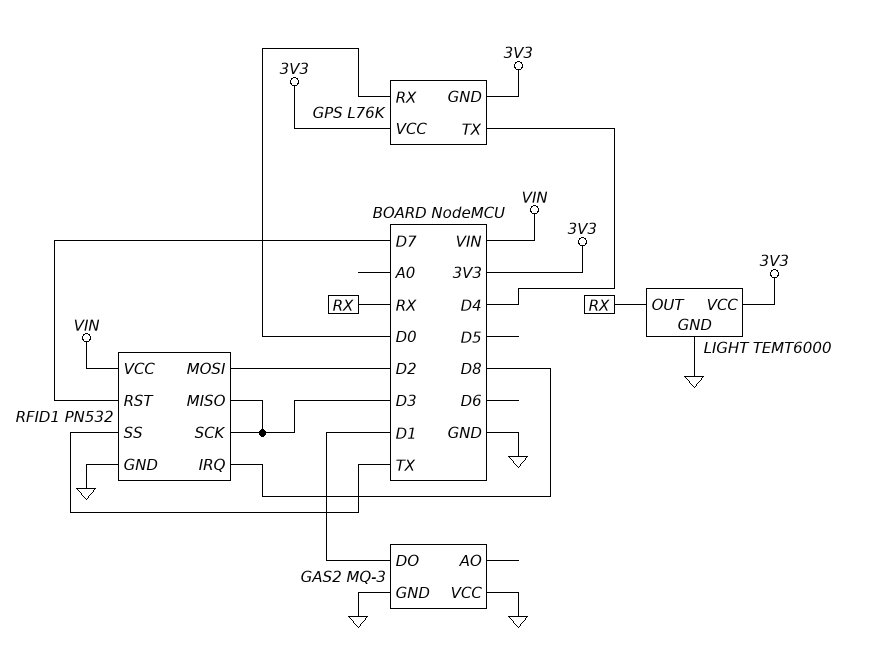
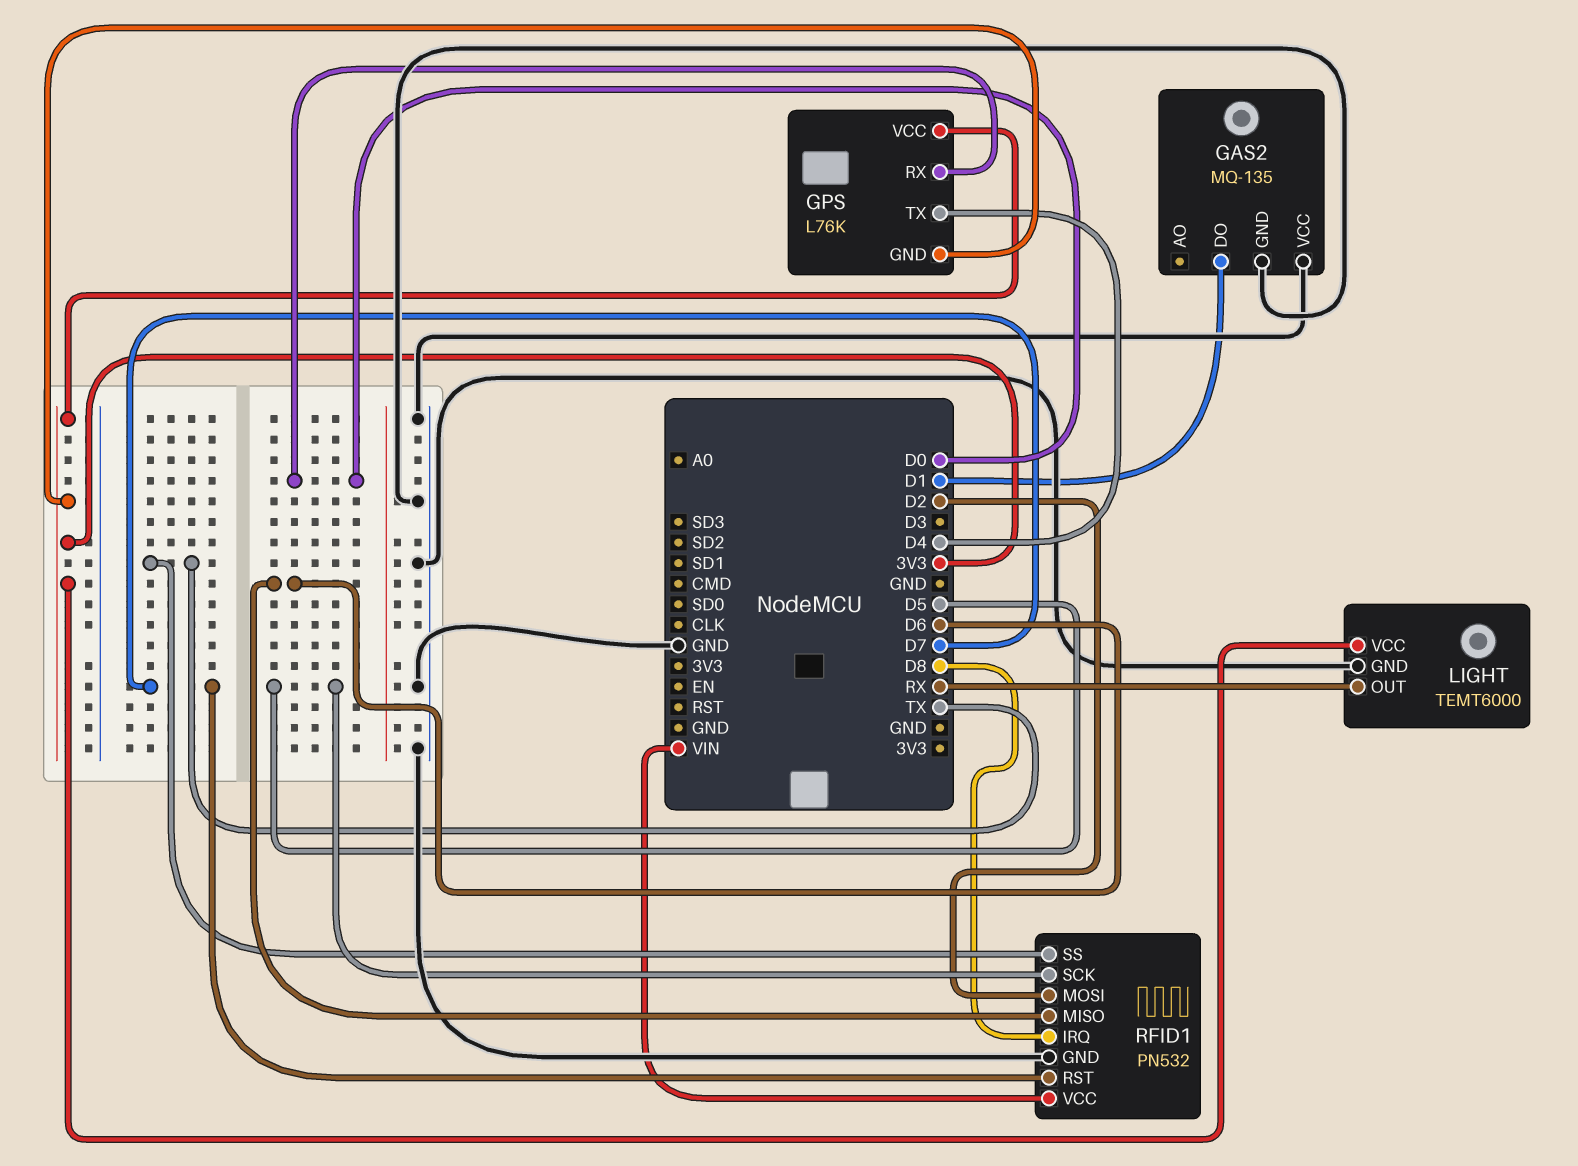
GAS2: MQ-3 -> MQ-135
RFID1 pin MISO: D3 -> D6
RFID1 pin SCK: D3 -> D5

